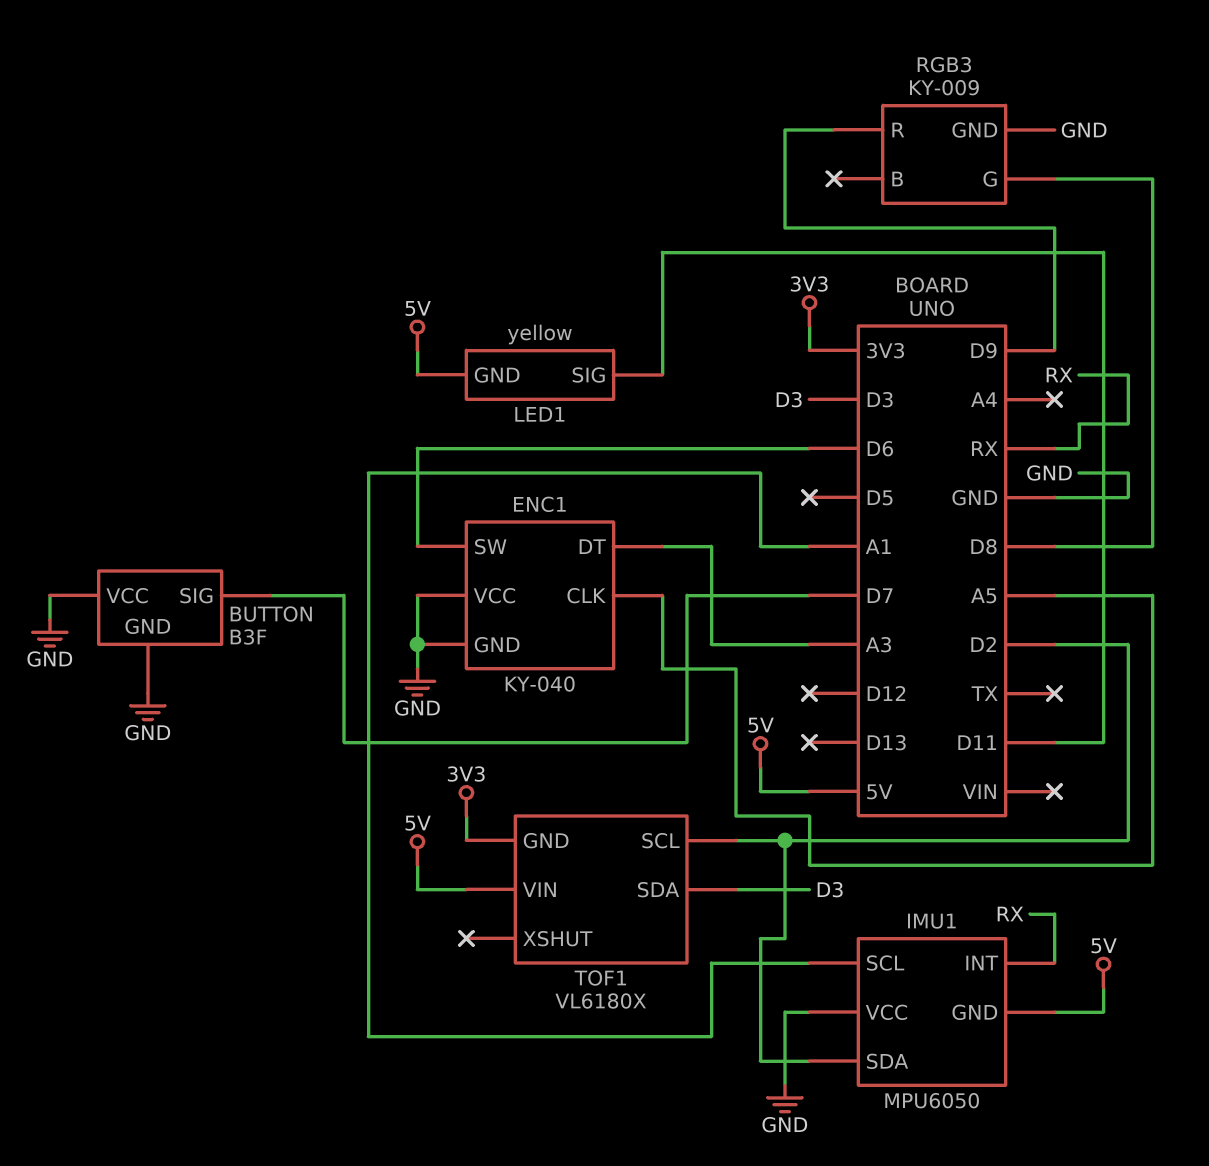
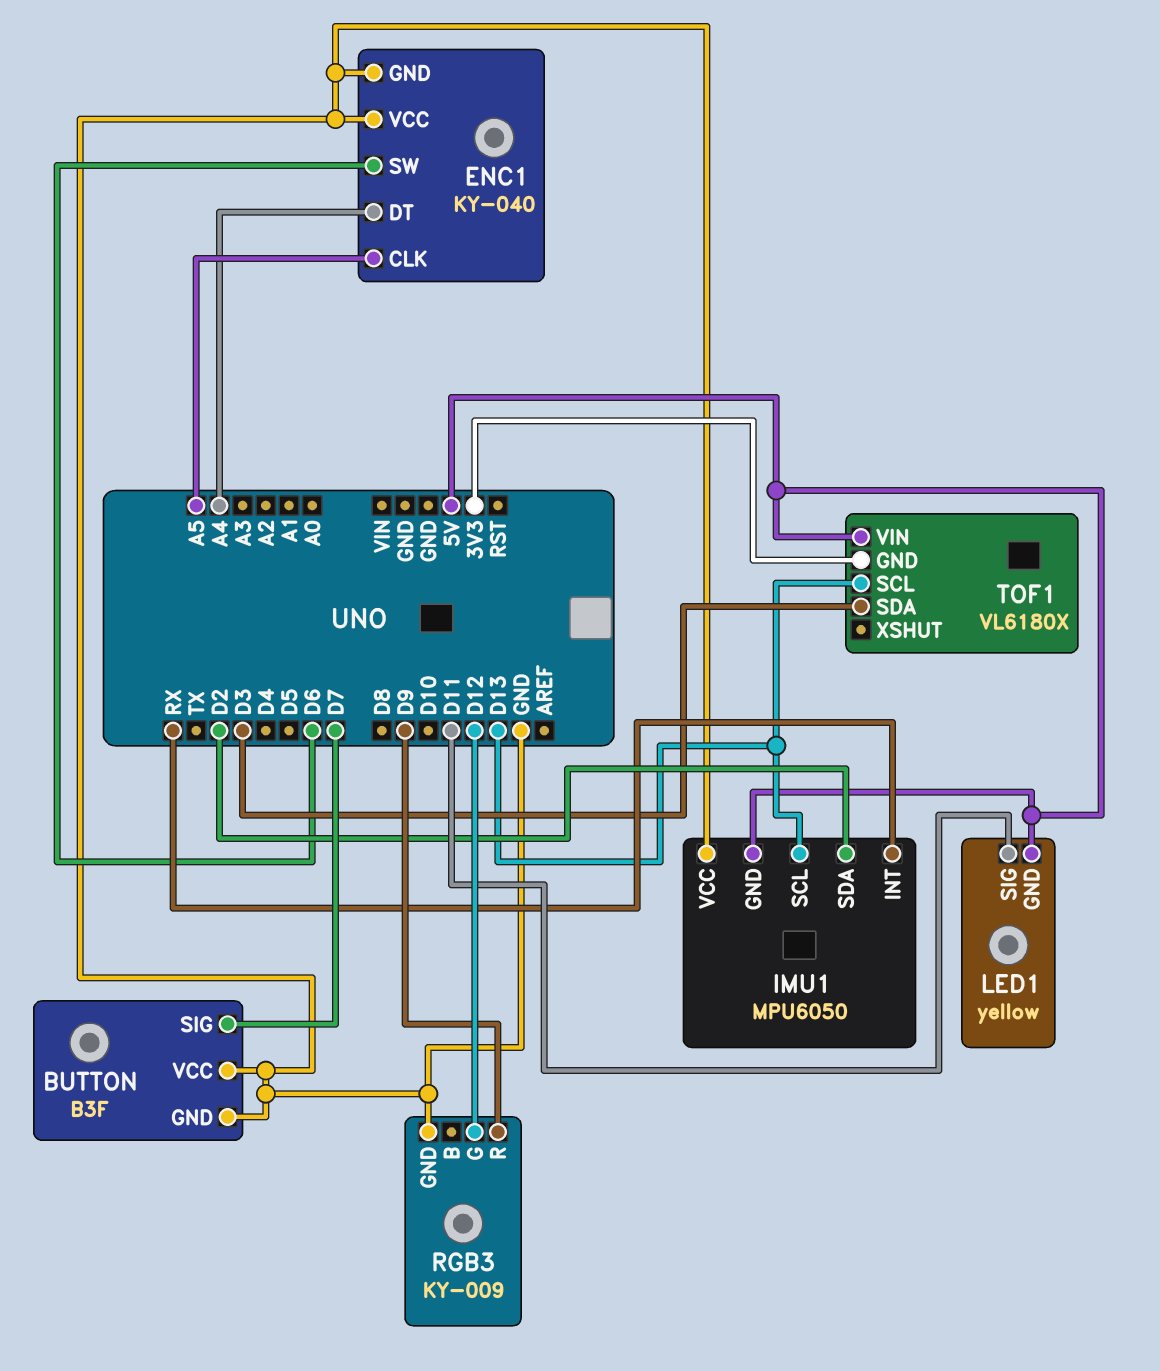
ENC1 pin DT: A3 -> A4
IMU1 pin SCL: A1 -> D13
RGB3 pin G: D8 -> D12
TOF1 pin SCL: D2 -> D13

